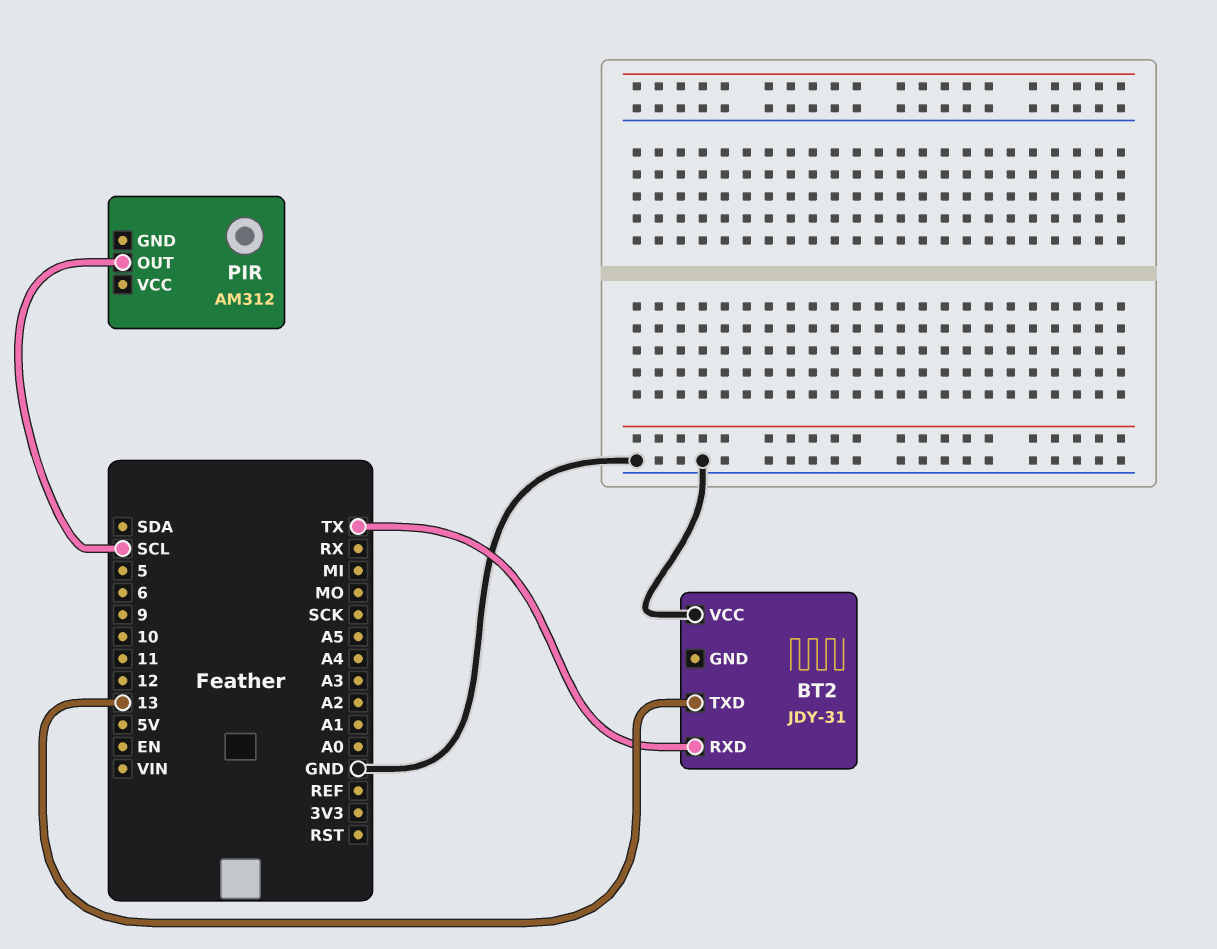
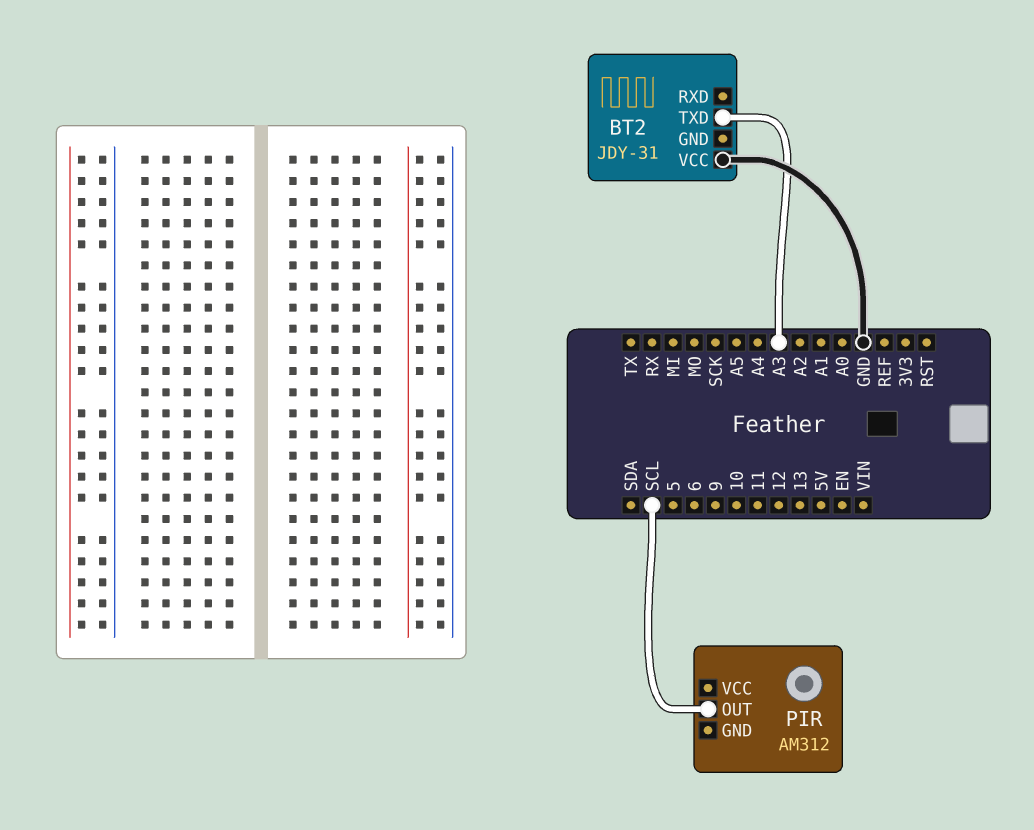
BT2 pin RXD: TX -> none
BT2 pin TXD: 13 -> A3

